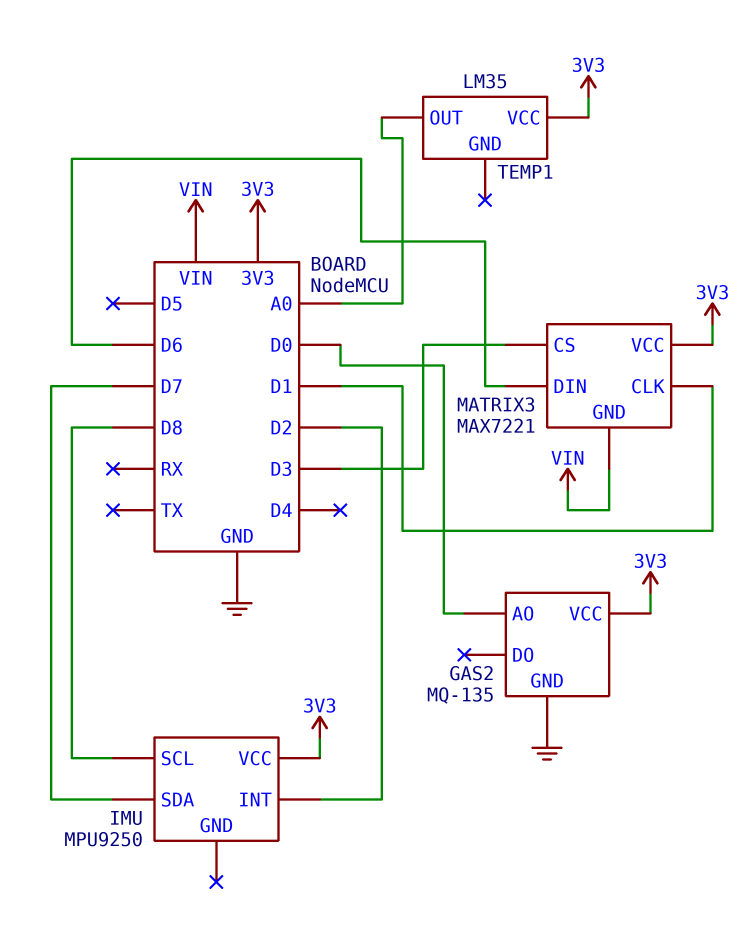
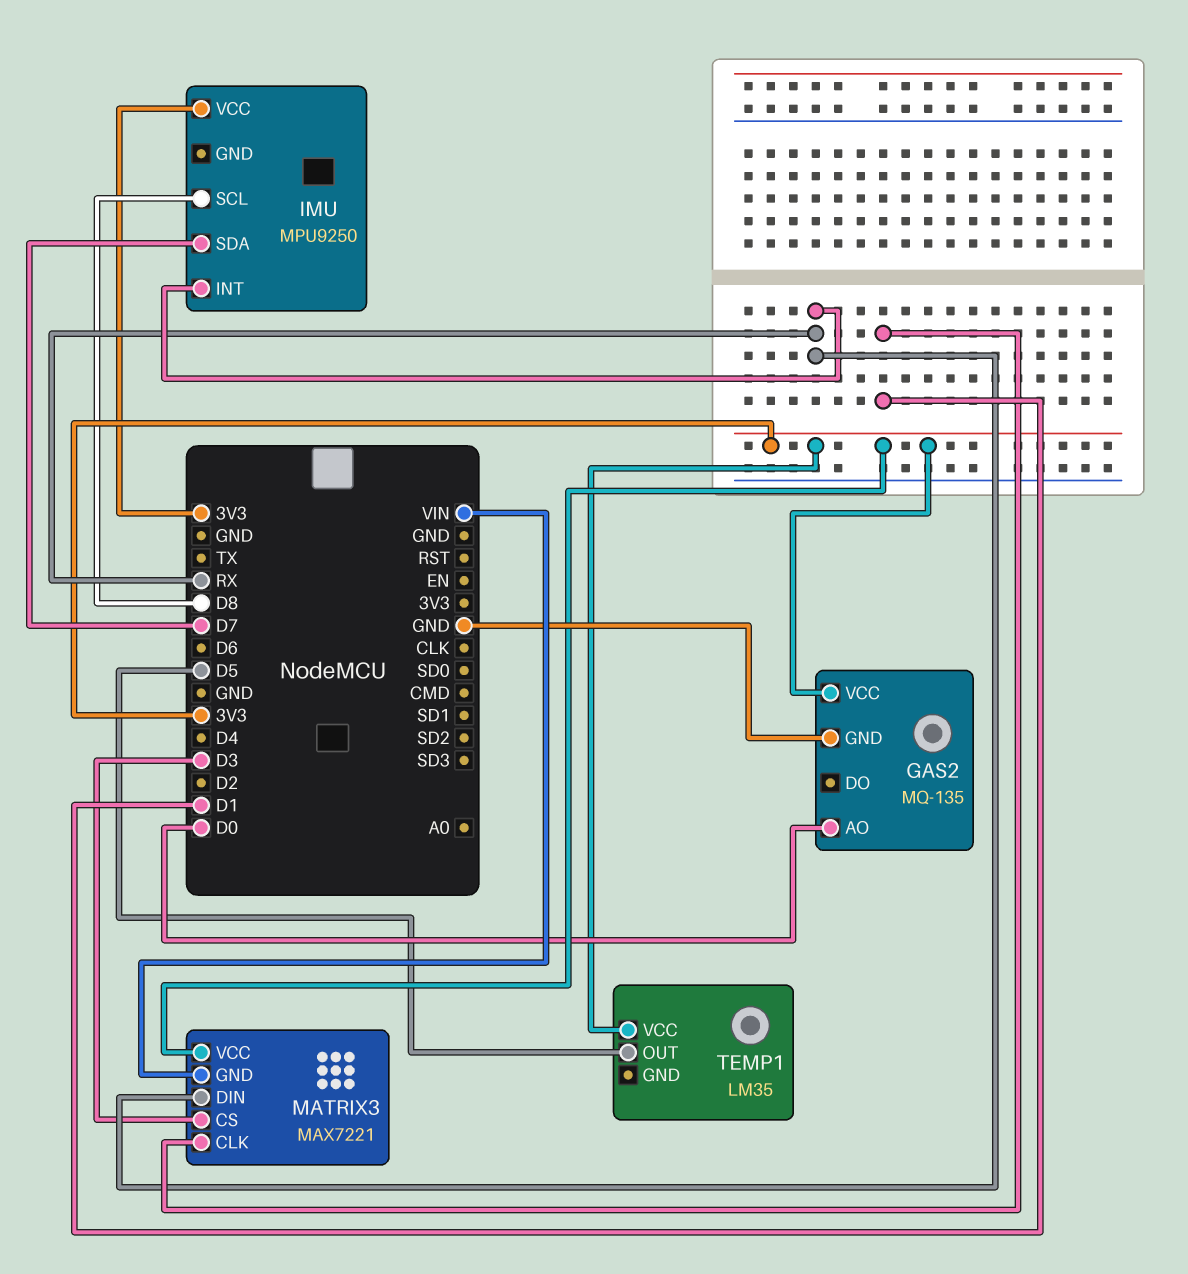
IMU pin INT: D2 -> RX
MATRIX3 pin DIN: D6 -> RX
TEMP1 pin OUT: A0 -> D5

